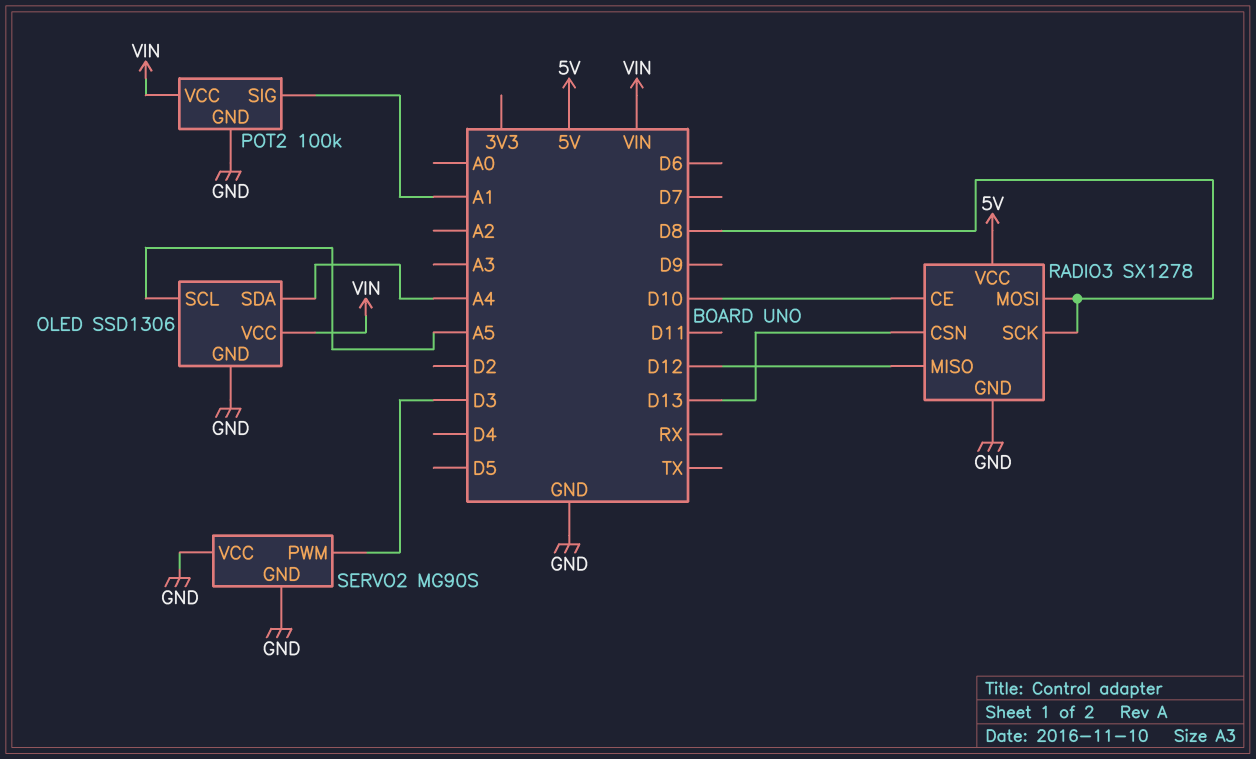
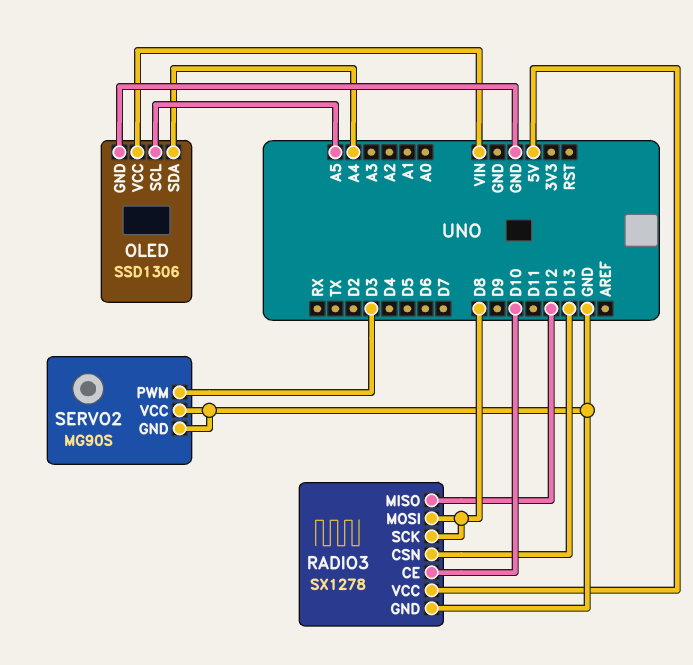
POT2: 100k -> none
POT2 pin GND: GND -> none
POT2 pin SIG: A1 -> none
POT2 pin VCC: VIN -> none

